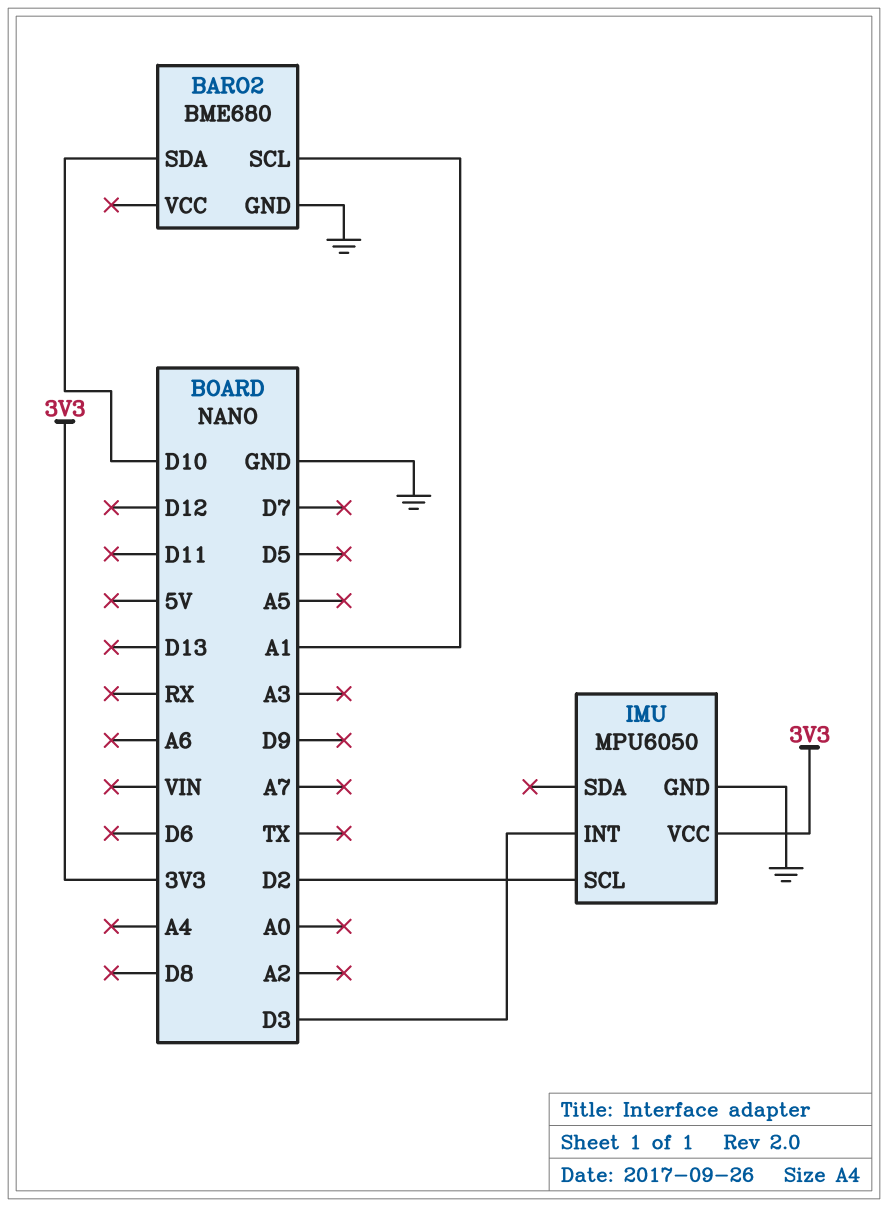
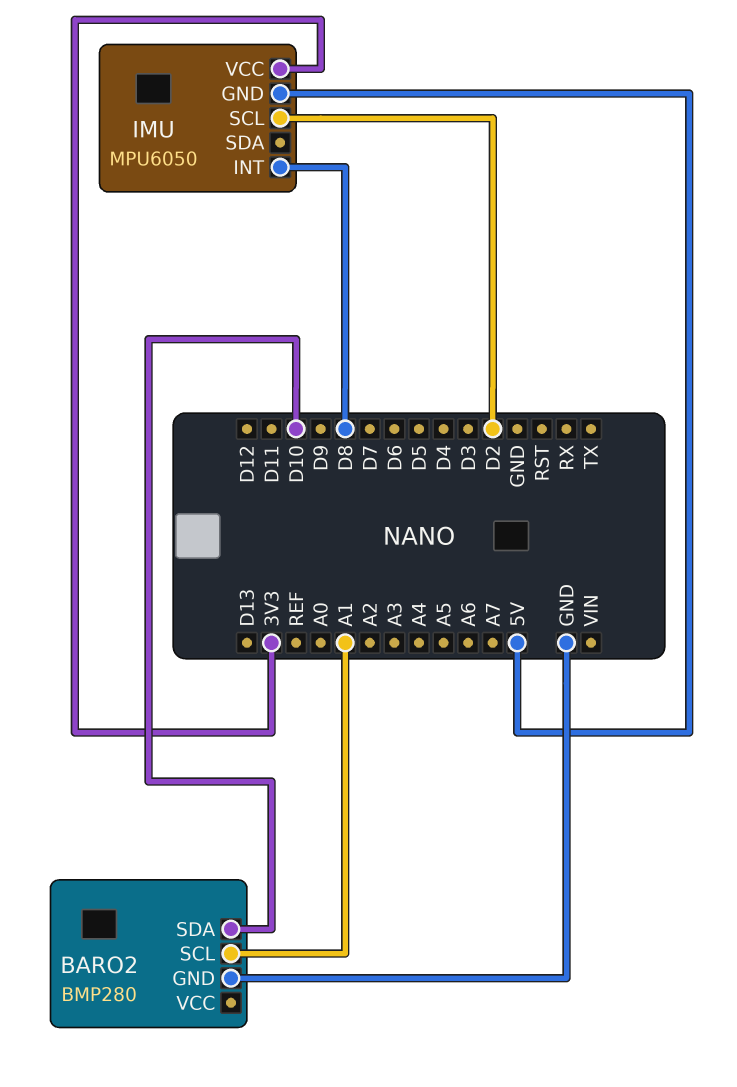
BARO2: BME680 -> BMP280
IMU pin GND: GND -> 5V
IMU pin INT: D3 -> D8

